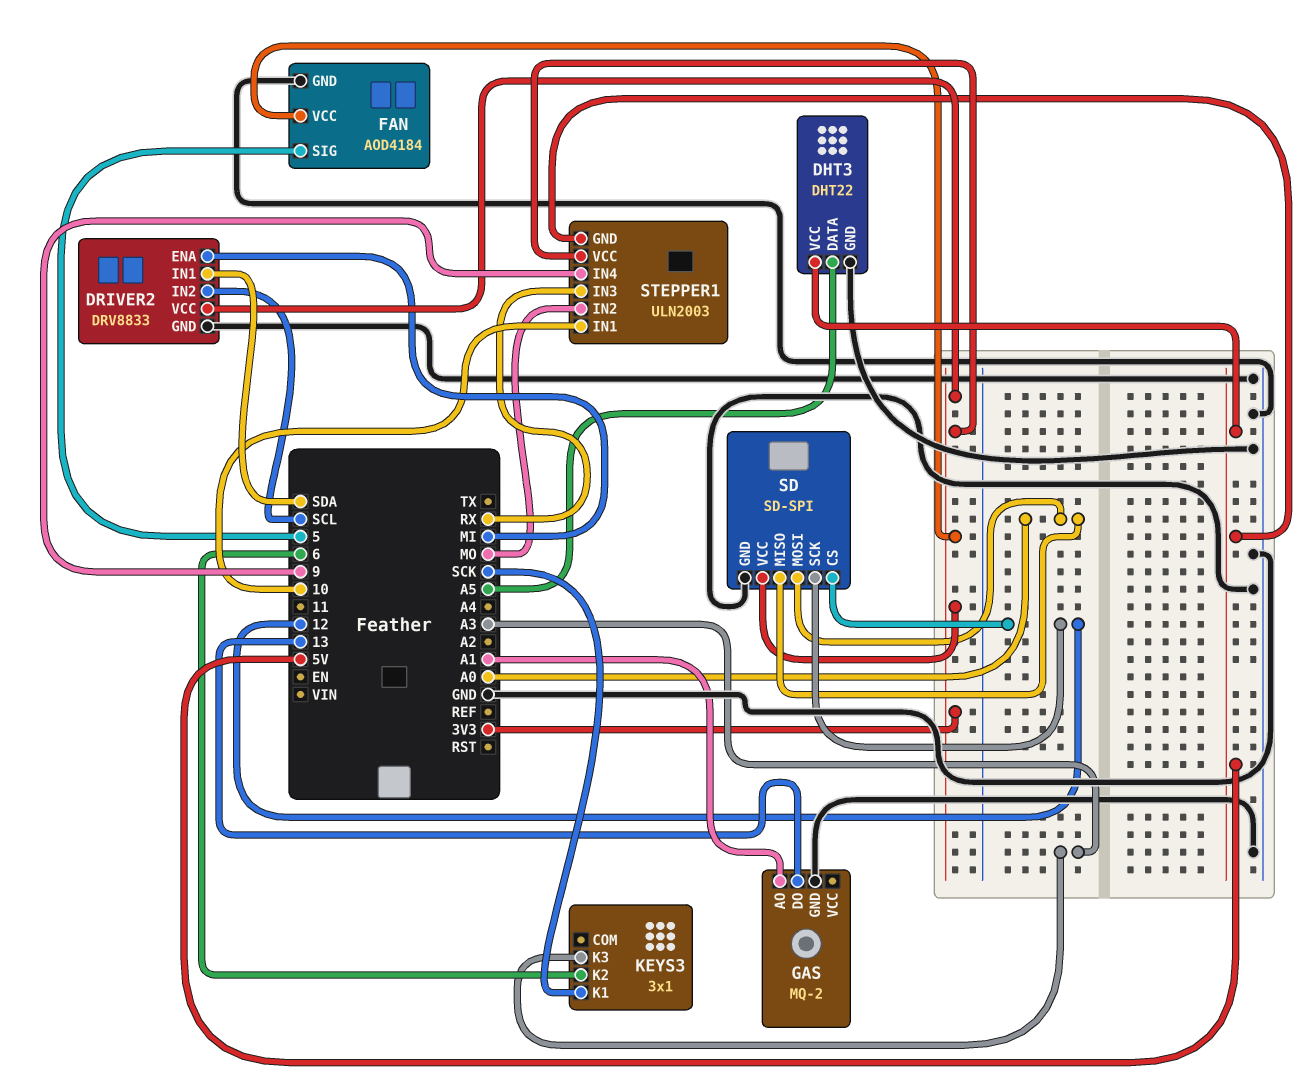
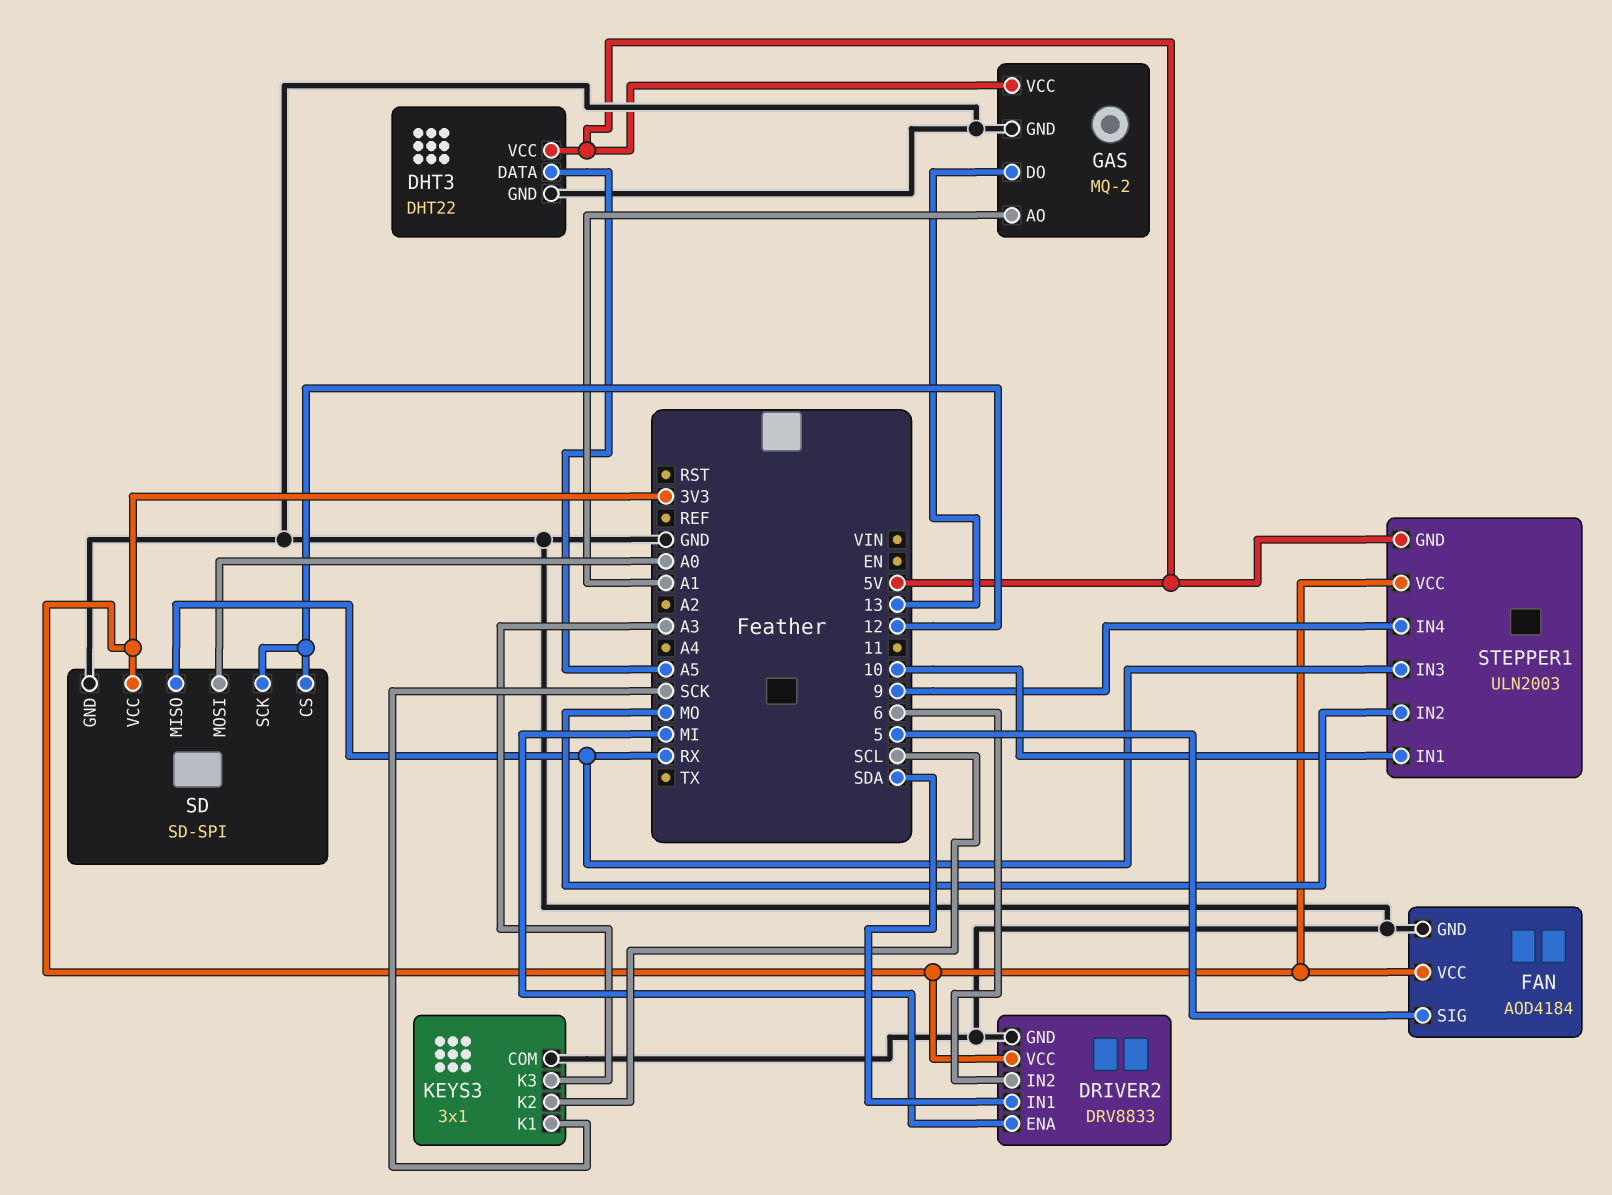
DRIVER2 pin IN2: SCL -> 6
GAS pin VCC: none -> 5V
KEYS3 pin COM: none -> GND
KEYS3 pin K2: 6 -> SCL
SD pin MISO: A0 -> RX

